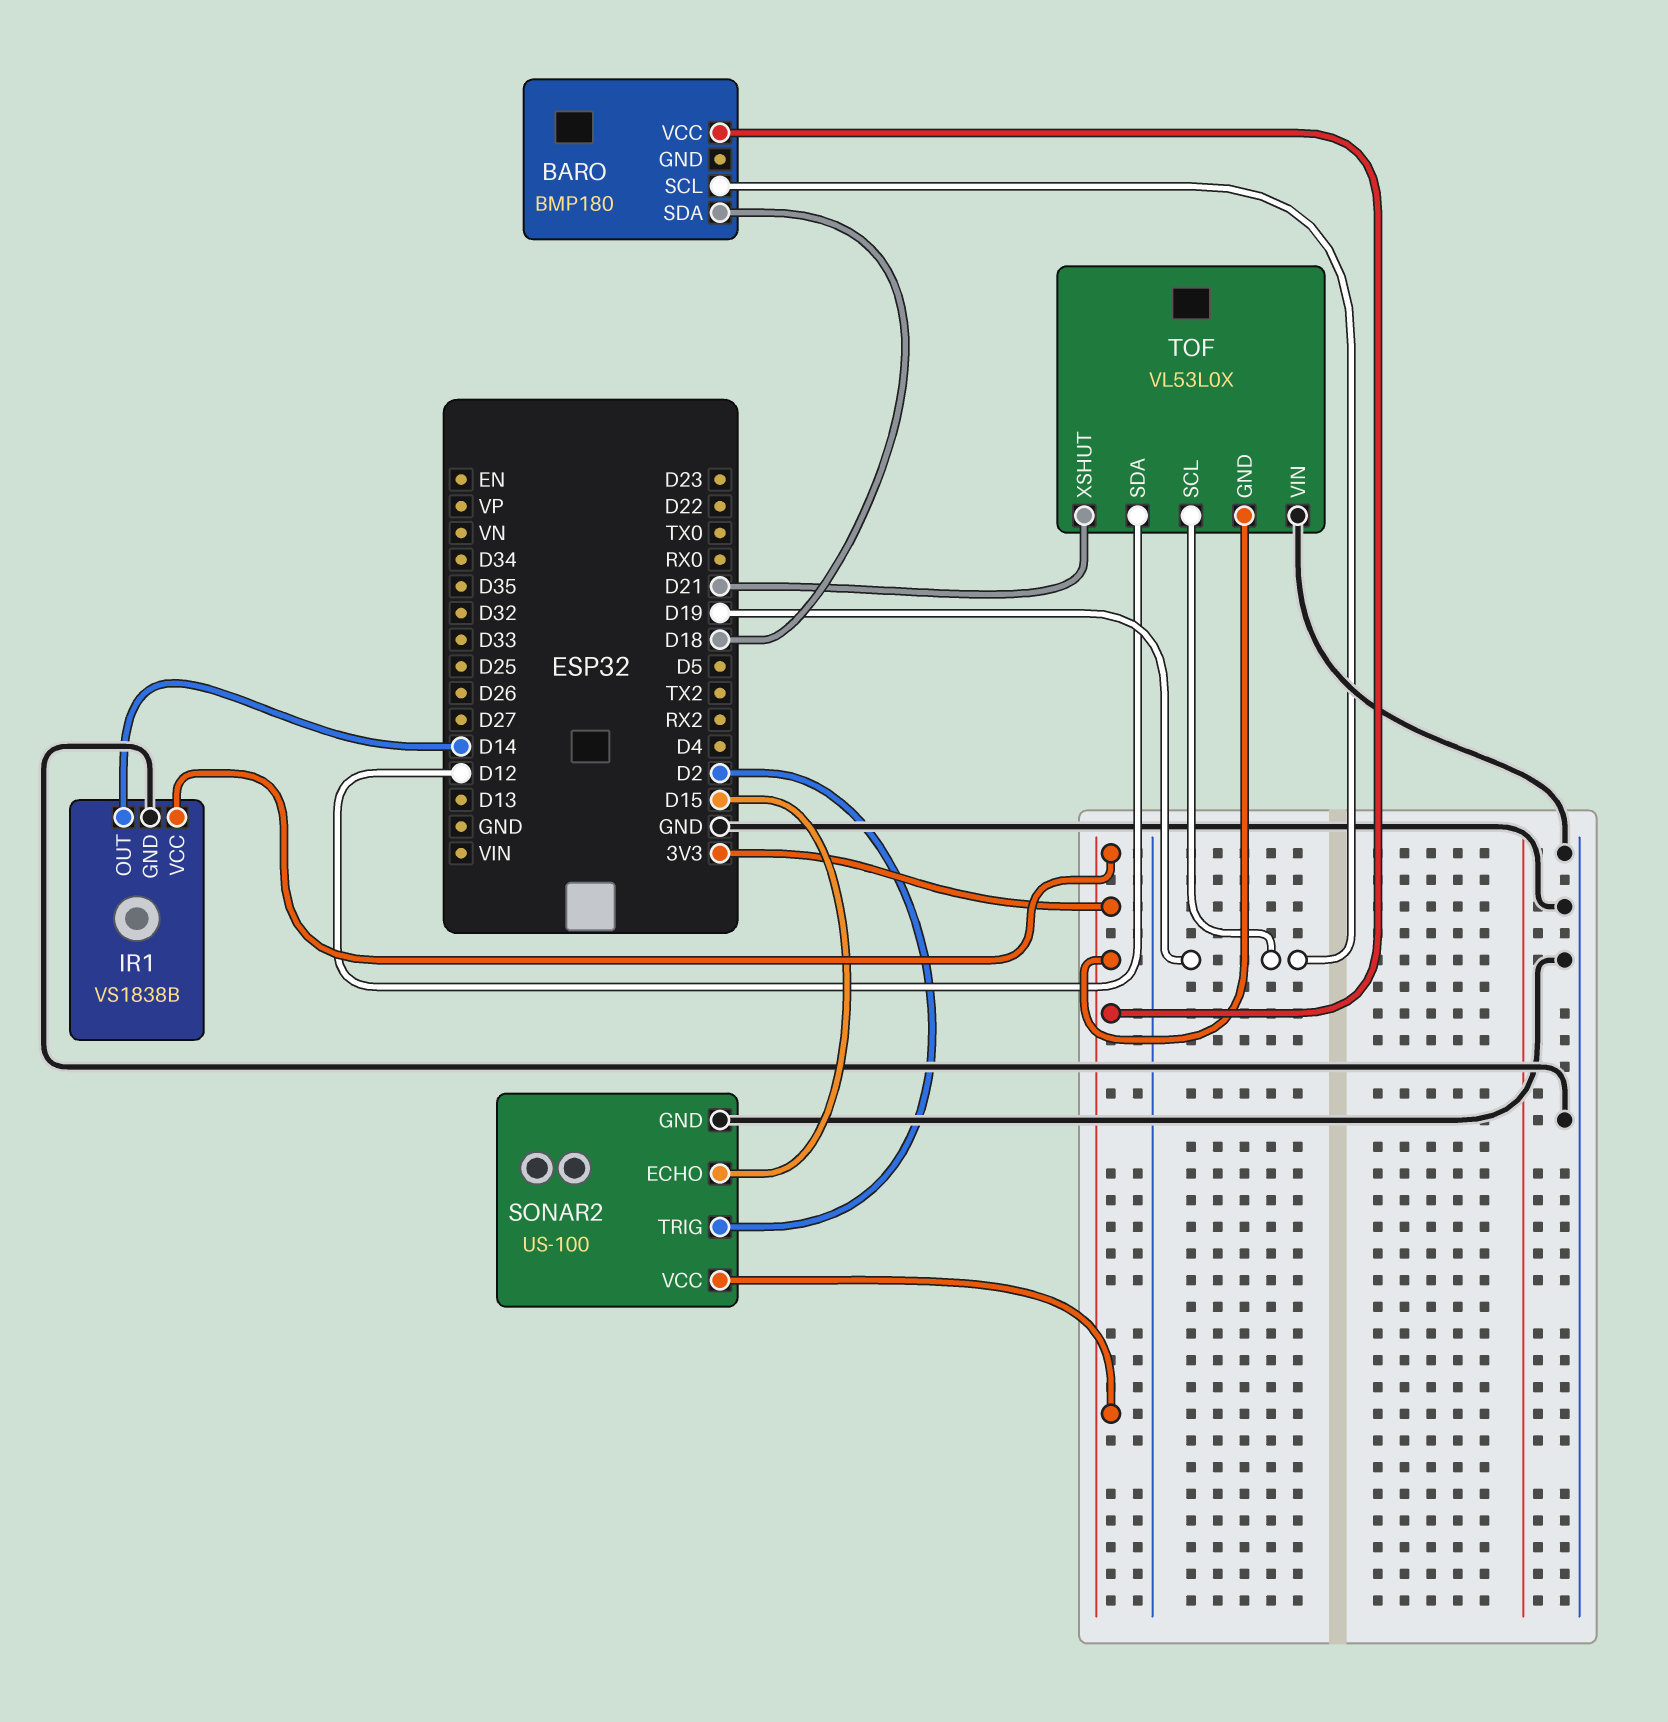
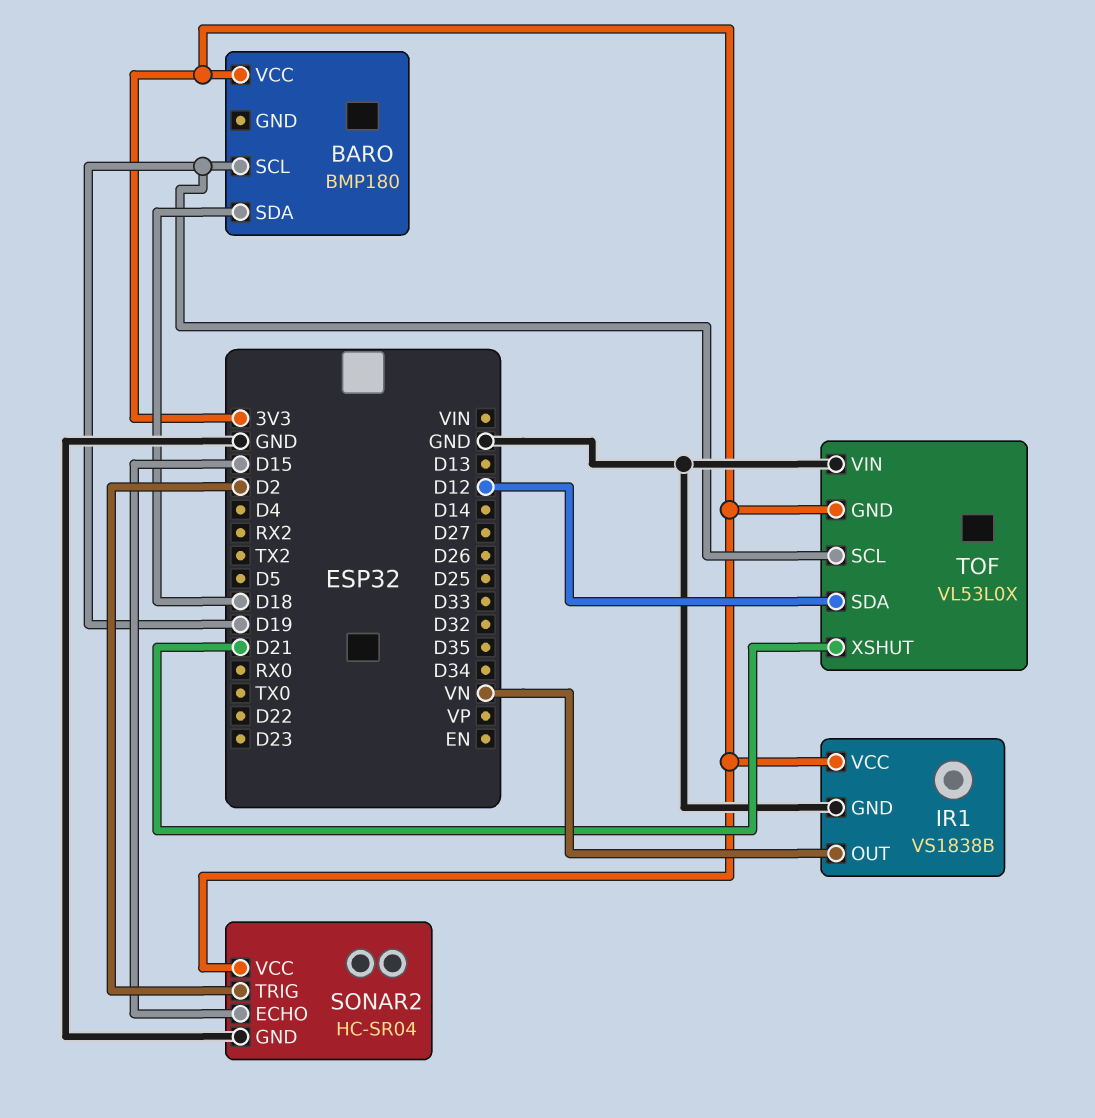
IR1 pin OUT: D14 -> VN
SONAR2: US-100 -> HC-SR04

